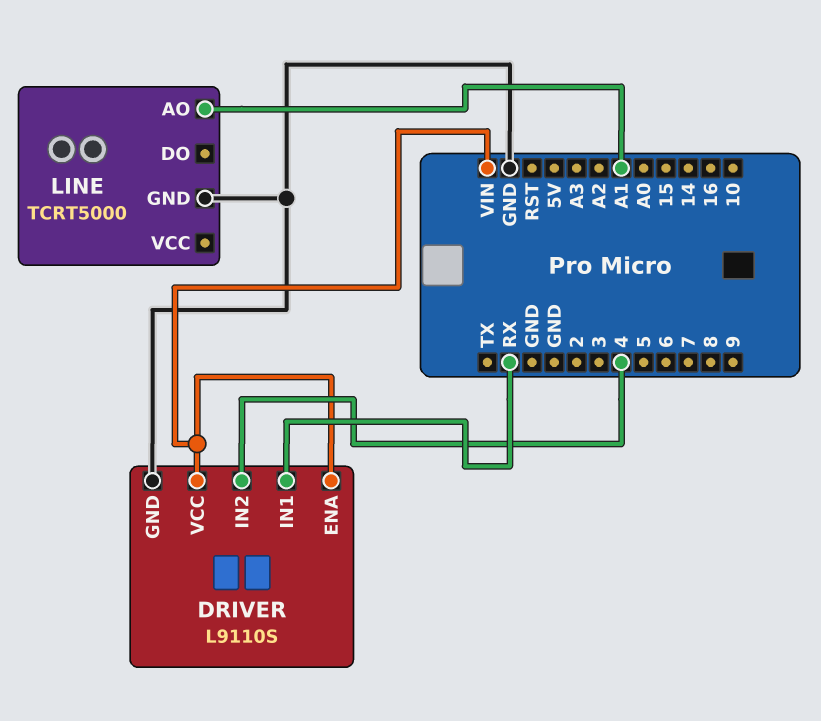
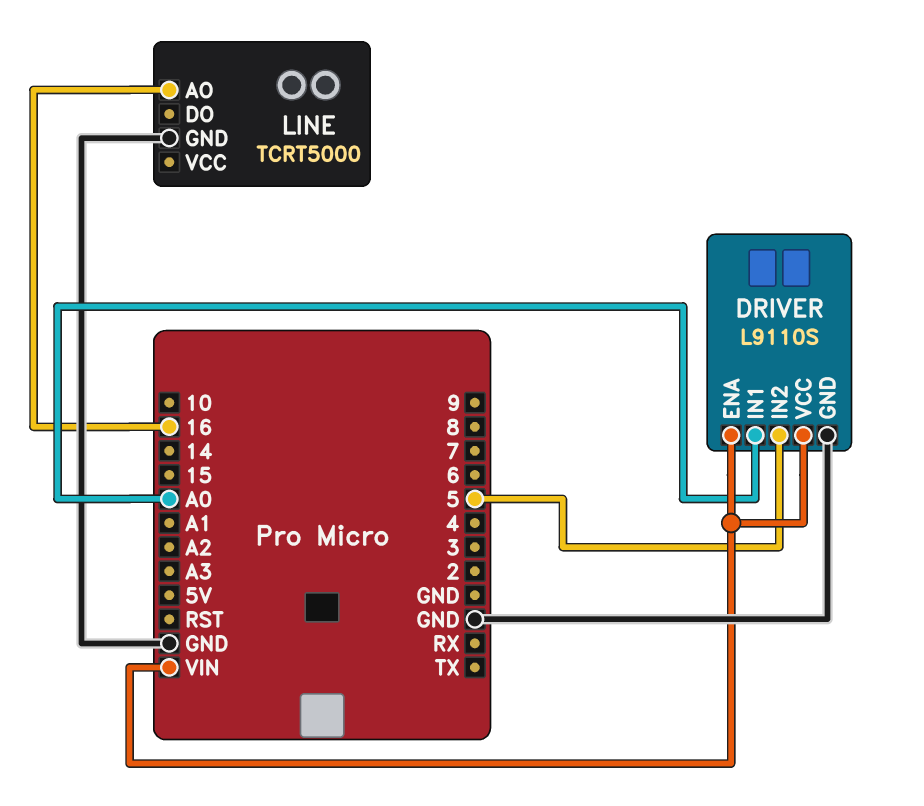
DRIVER pin IN1: RX -> A0
DRIVER pin IN2: 4 -> 5
LINE pin AO: A1 -> 16

